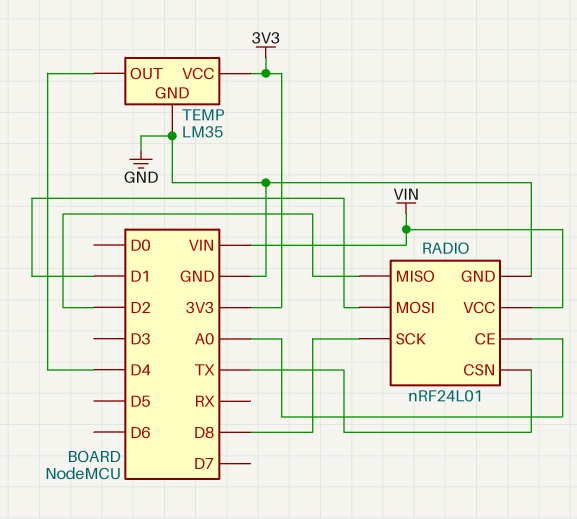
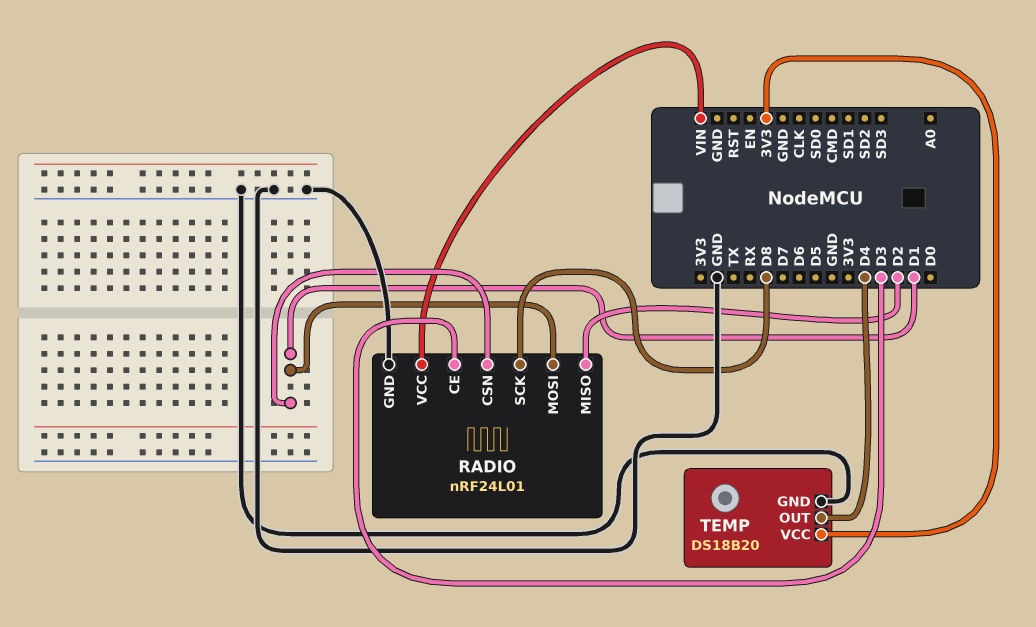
RADIO pin CE: A0 -> D3
RADIO pin CSN: TX -> D1
TEMP: LM35 -> DS18B20

